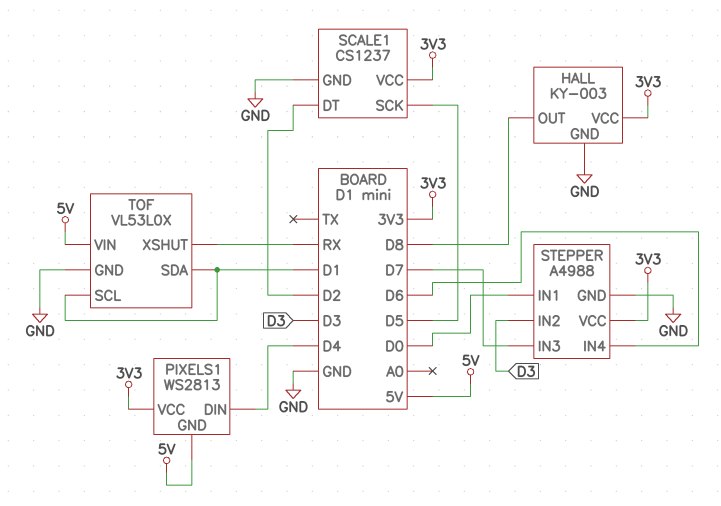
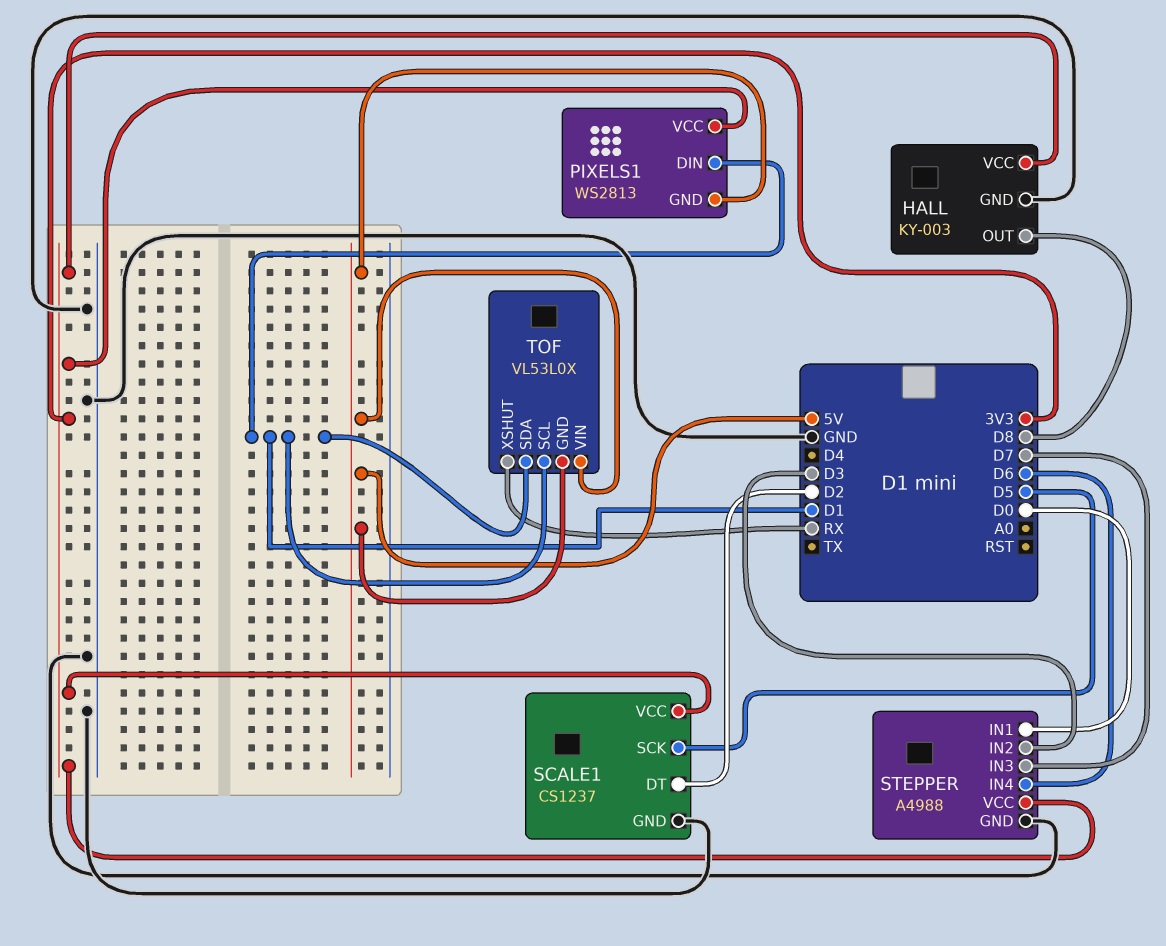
PIXELS1 pin DIN: D4 -> D1
TOF pin GND: GND -> 5V

